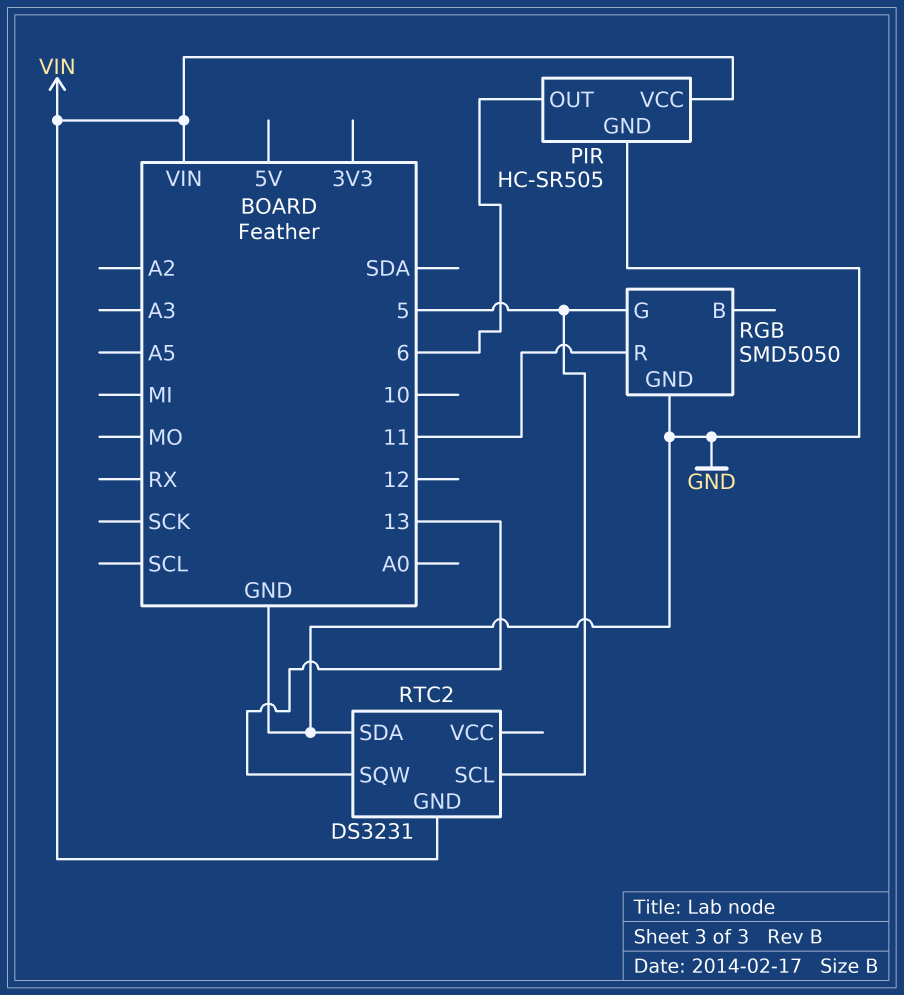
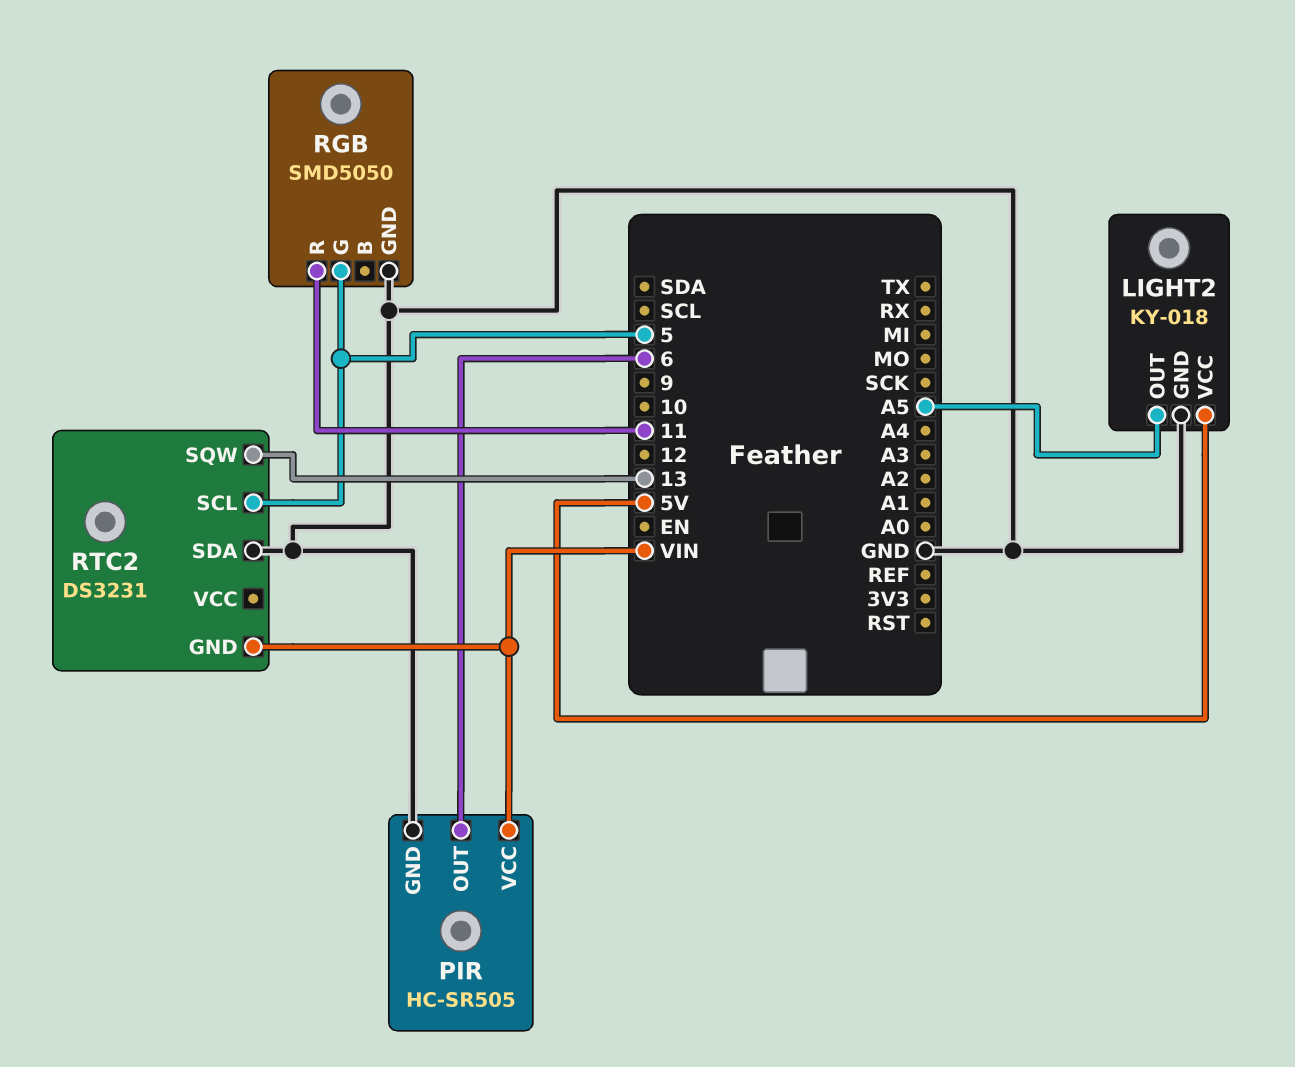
LIGHT2: none -> KY-018
LIGHT2 pin GND: none -> GND
LIGHT2 pin OUT: none -> A5
LIGHT2 pin VCC: none -> 5V

